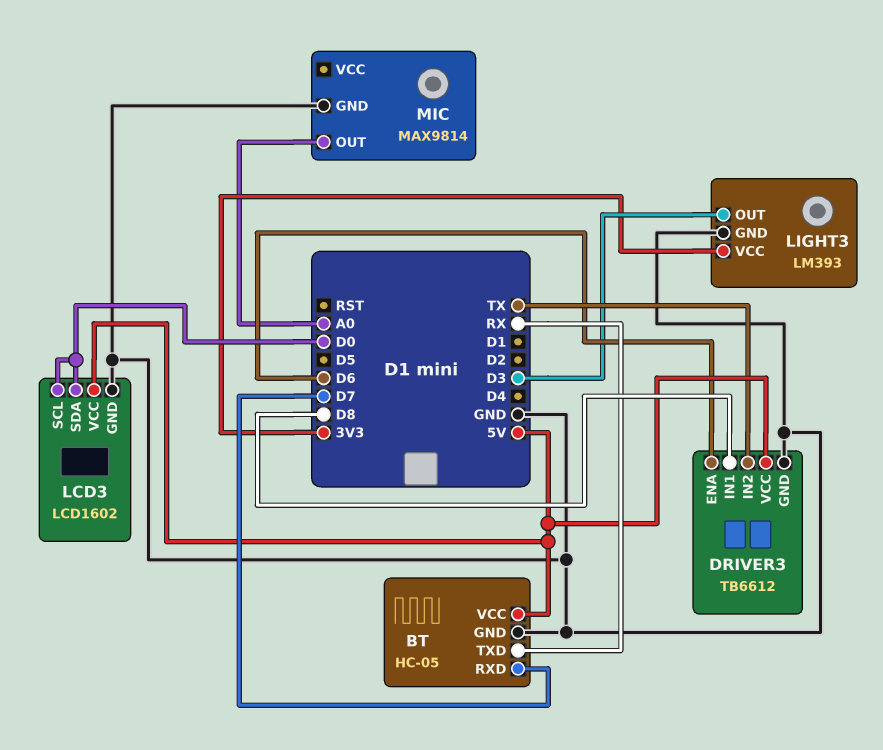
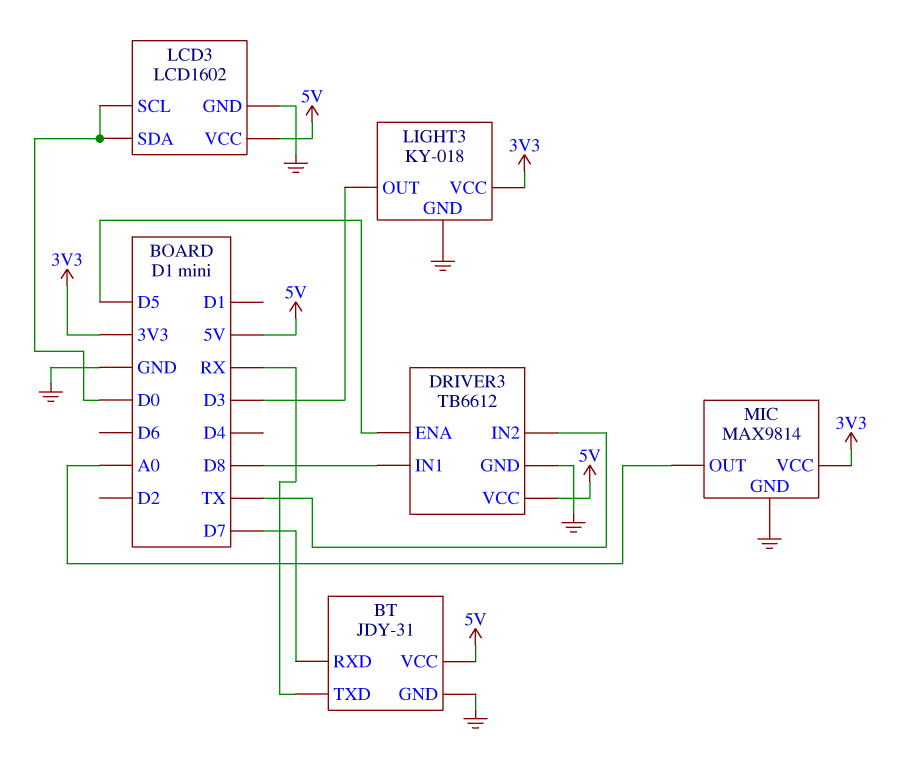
BT: HC-05 -> JDY-31
DRIVER3 pin ENA: D6 -> D5
LIGHT3: LM393 -> KY-018
MIC pin VCC: none -> 3V3

